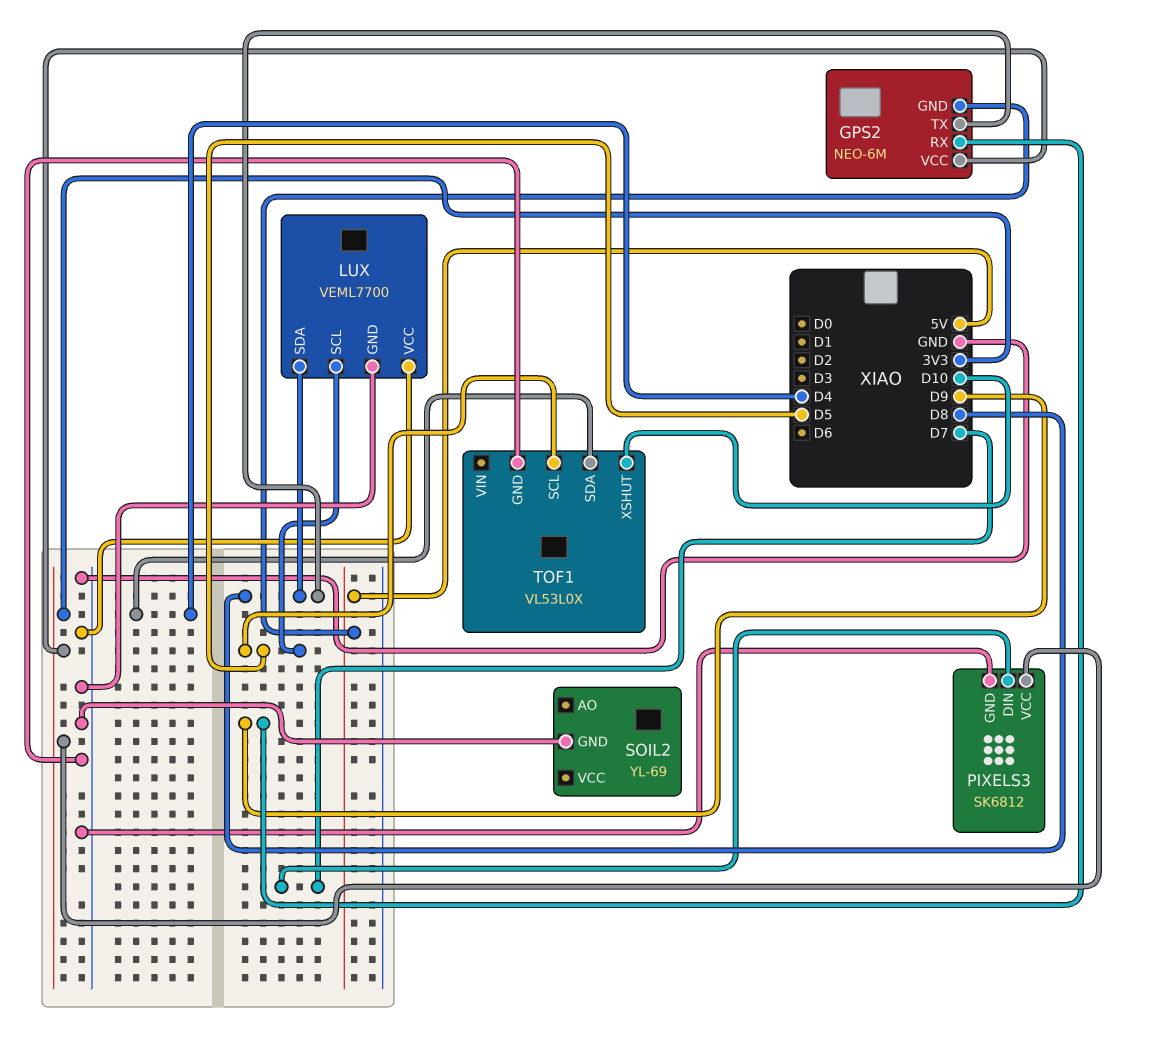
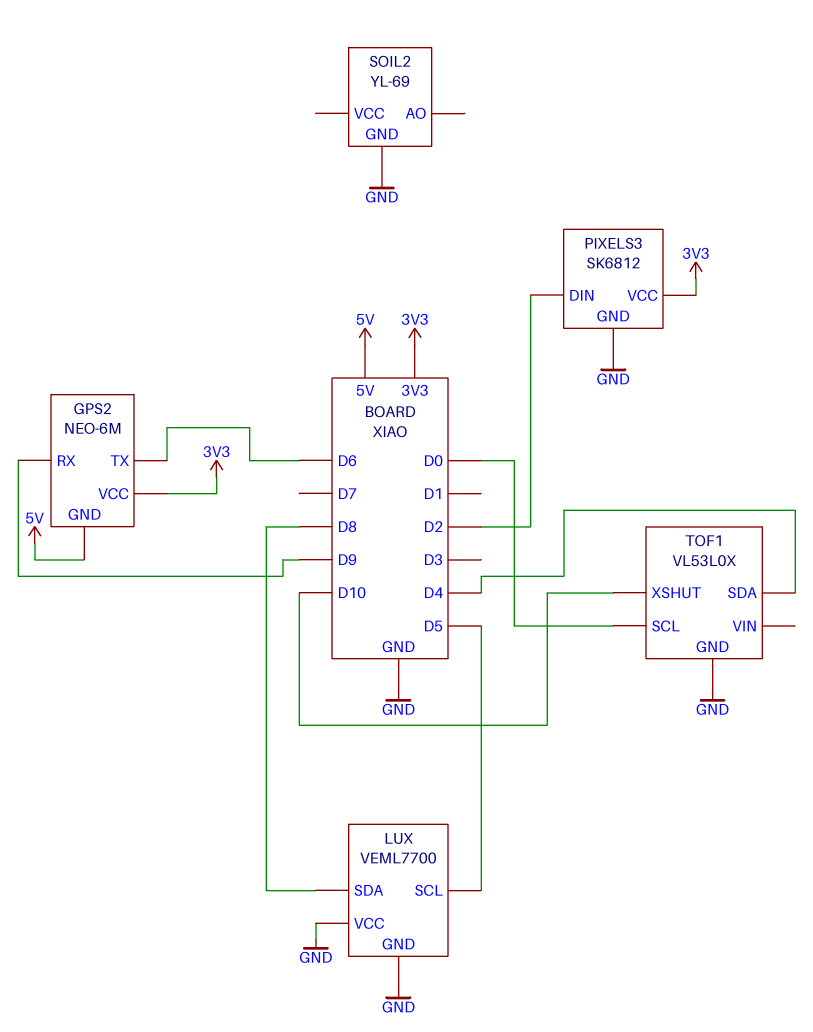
GPS2 pin TX: D8 -> D6
PIXELS3 pin DIN: D7 -> D2
TOF1 pin SCL: D5 -> D0

